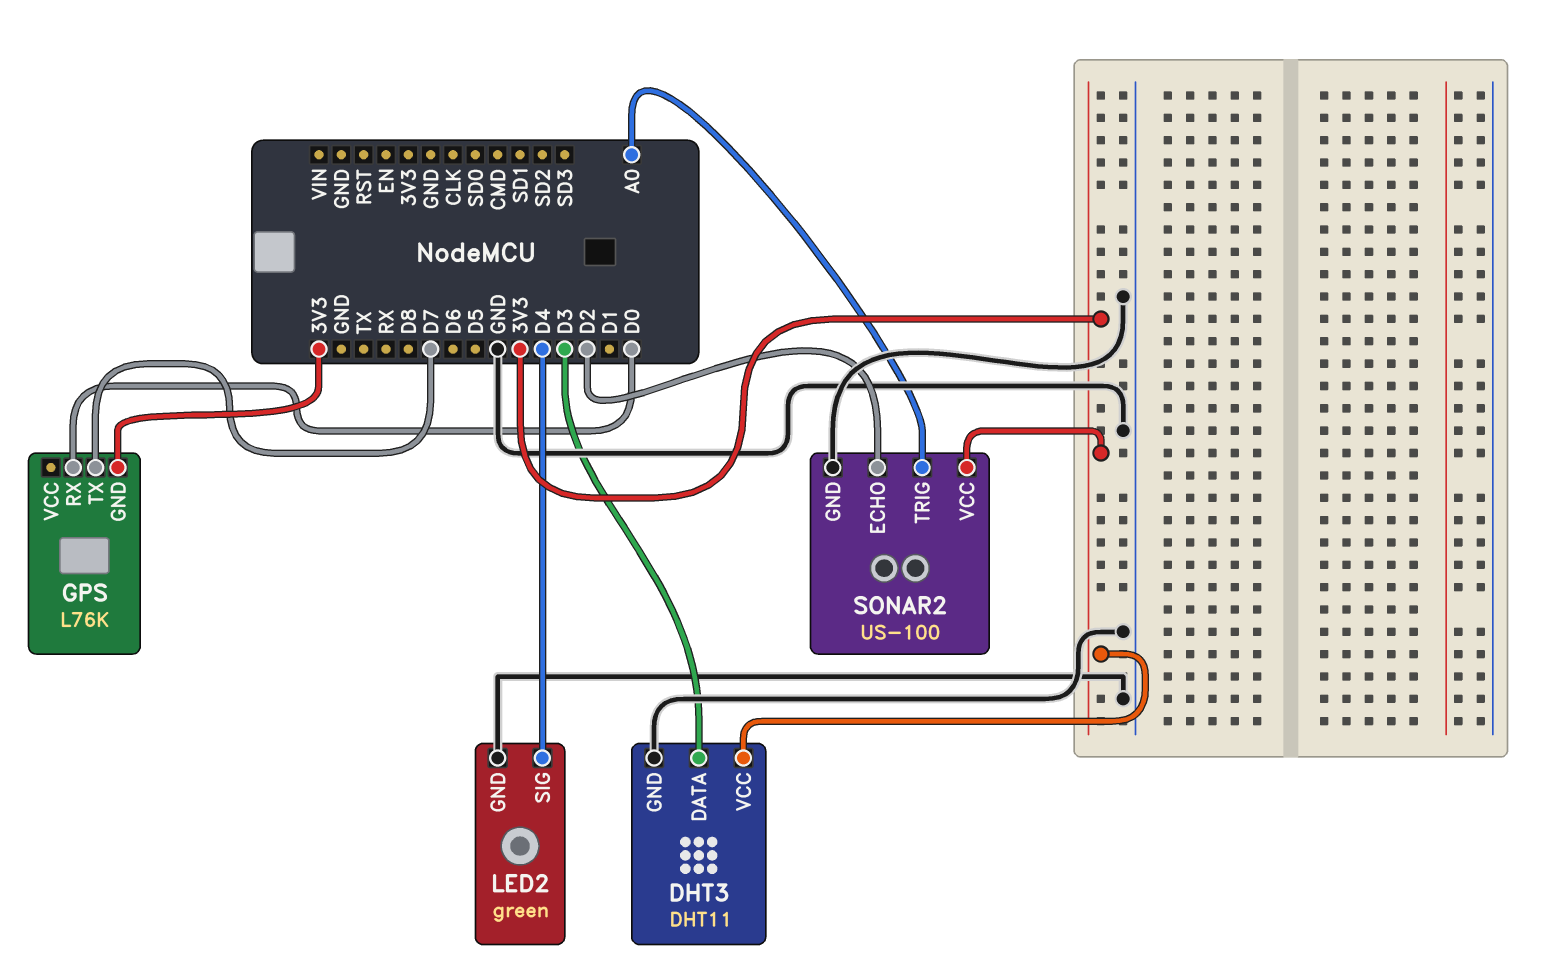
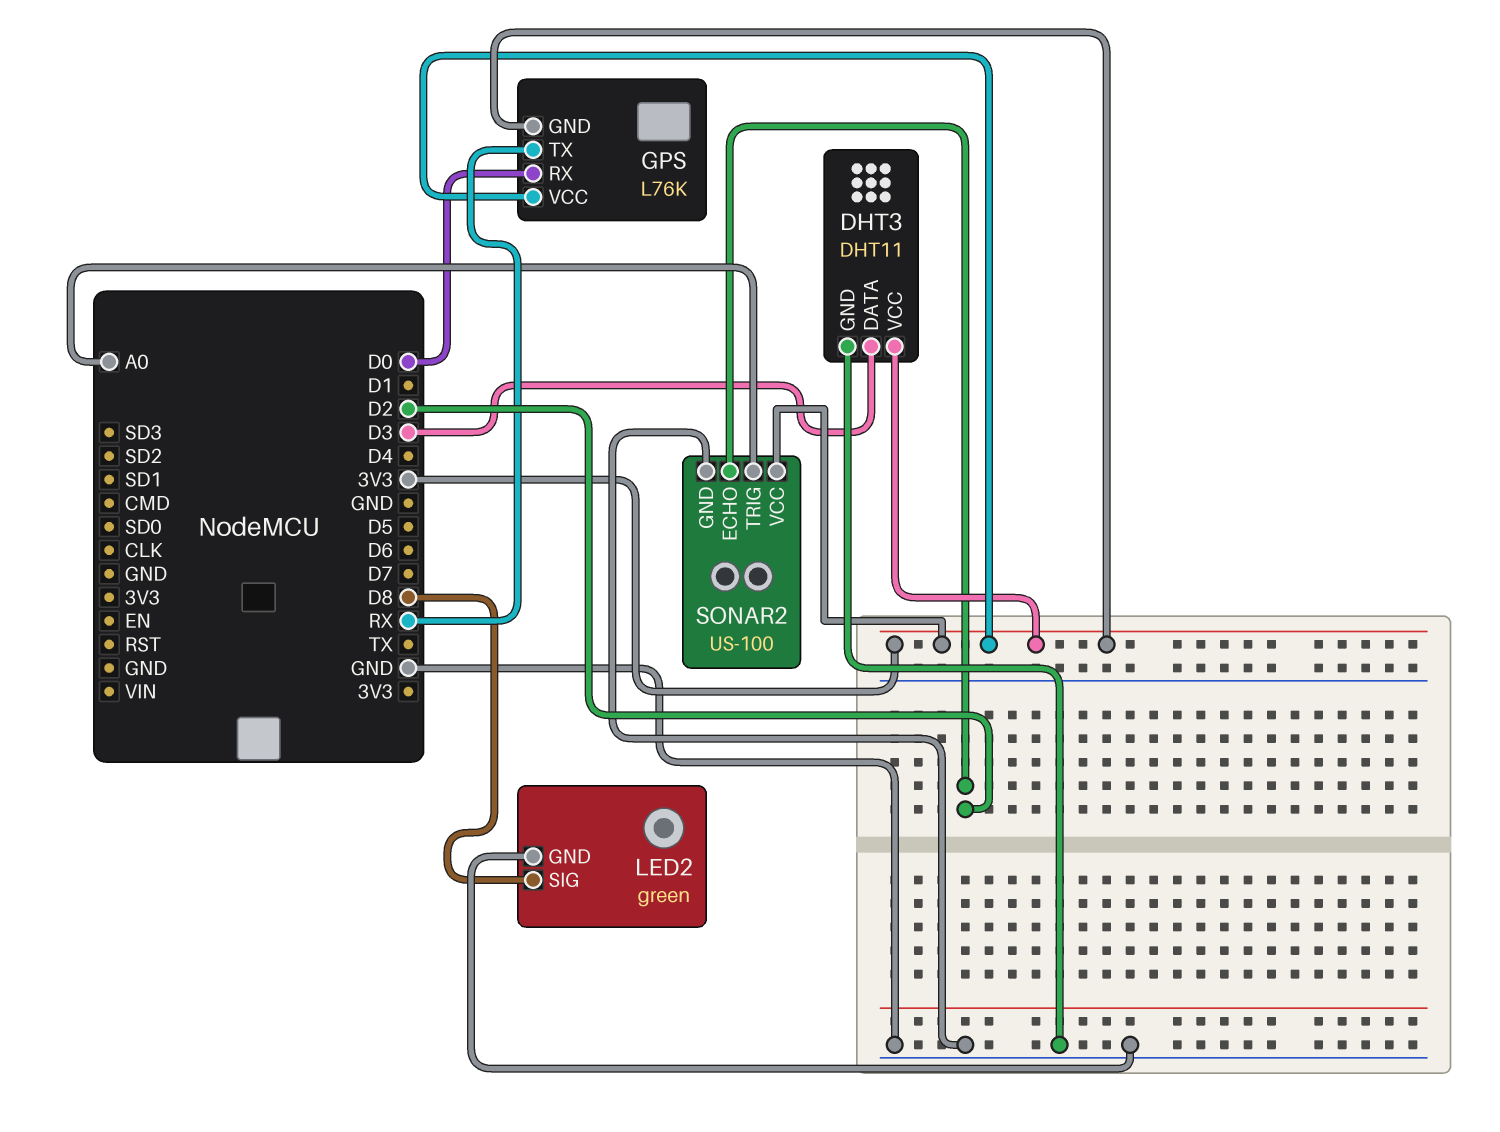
GPS pin TX: D7 -> RX
GPS pin VCC: none -> 3V3
LED2 pin SIG: D4 -> D8

